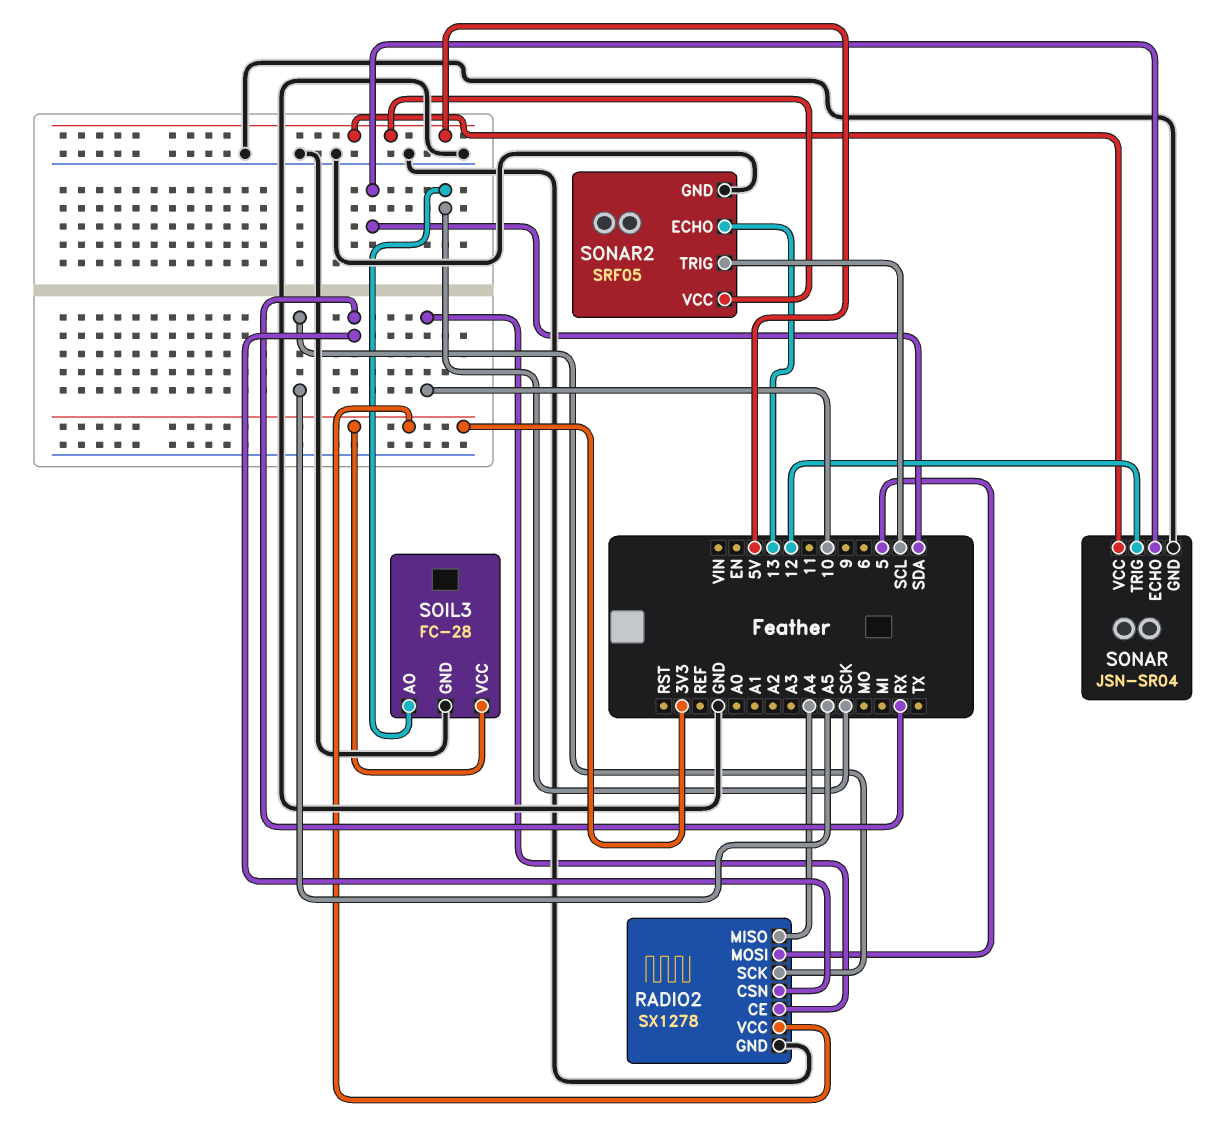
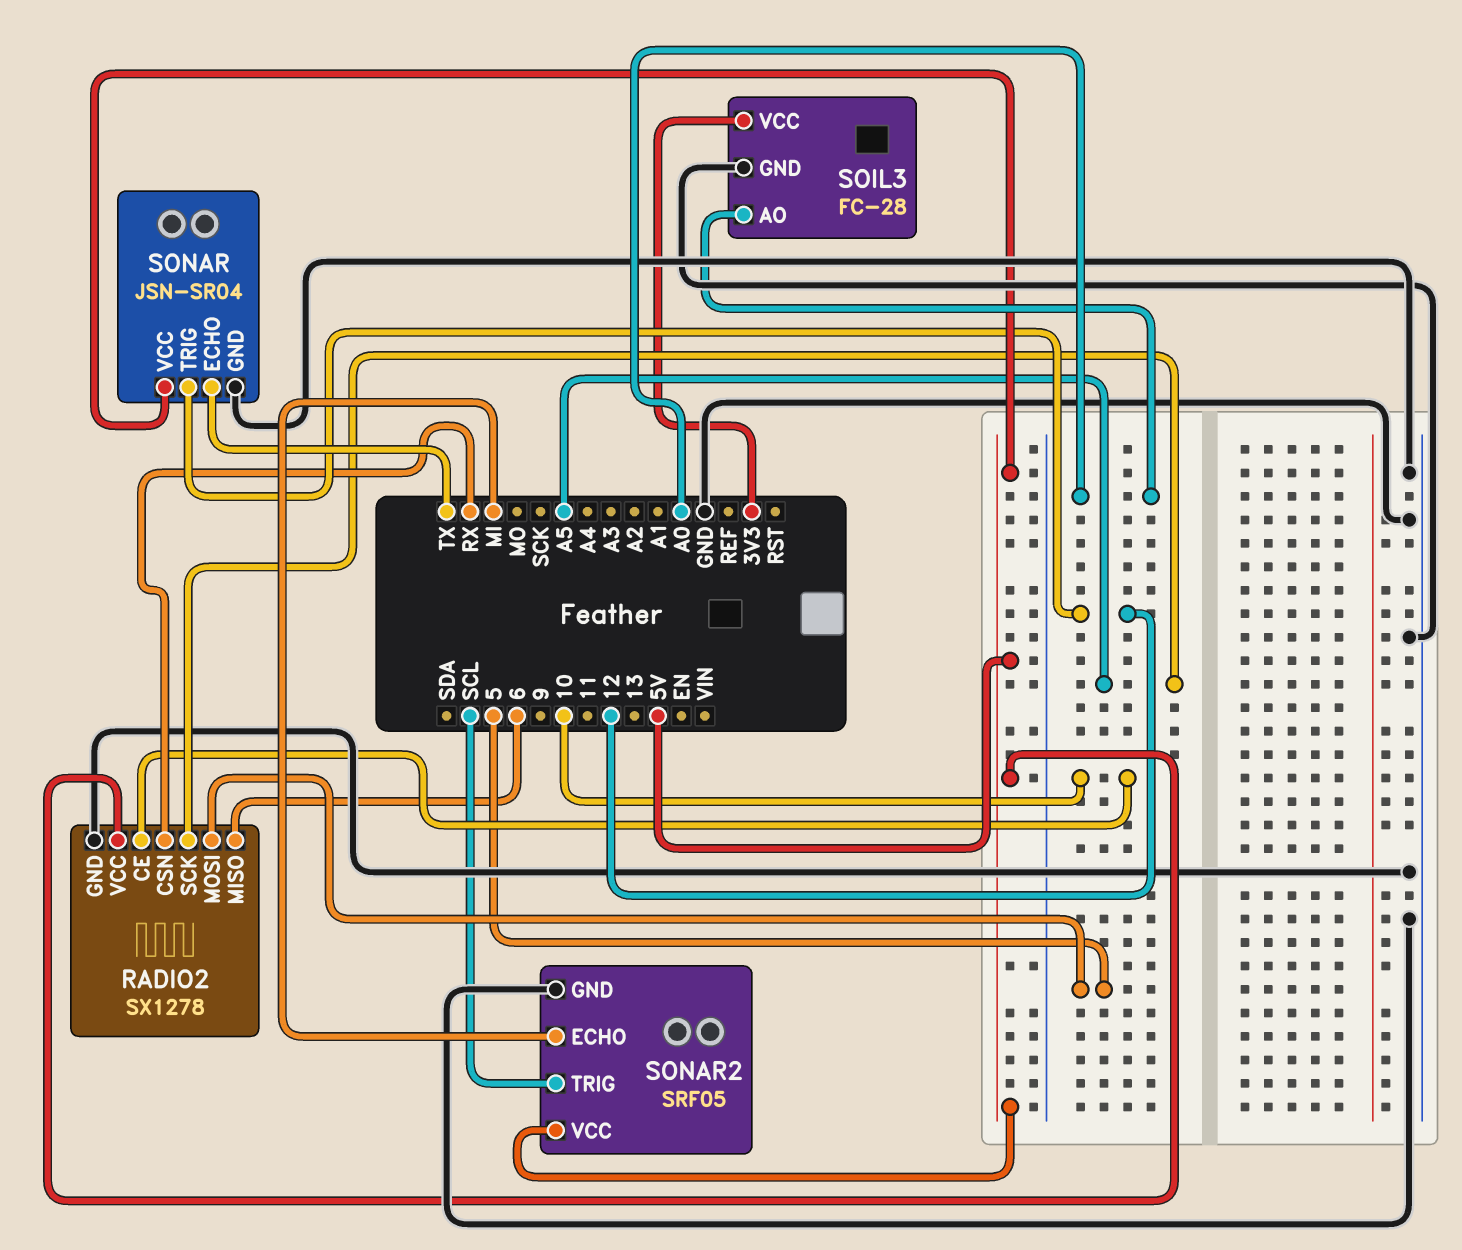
RADIO2 pin MISO: A4 -> 6
RADIO2 pin VCC: 3V3 -> 5V
SOIL3 pin AO: SCK -> A0
SONAR pin ECHO: SDA -> TX
SONAR2 pin ECHO: 13 -> MI

